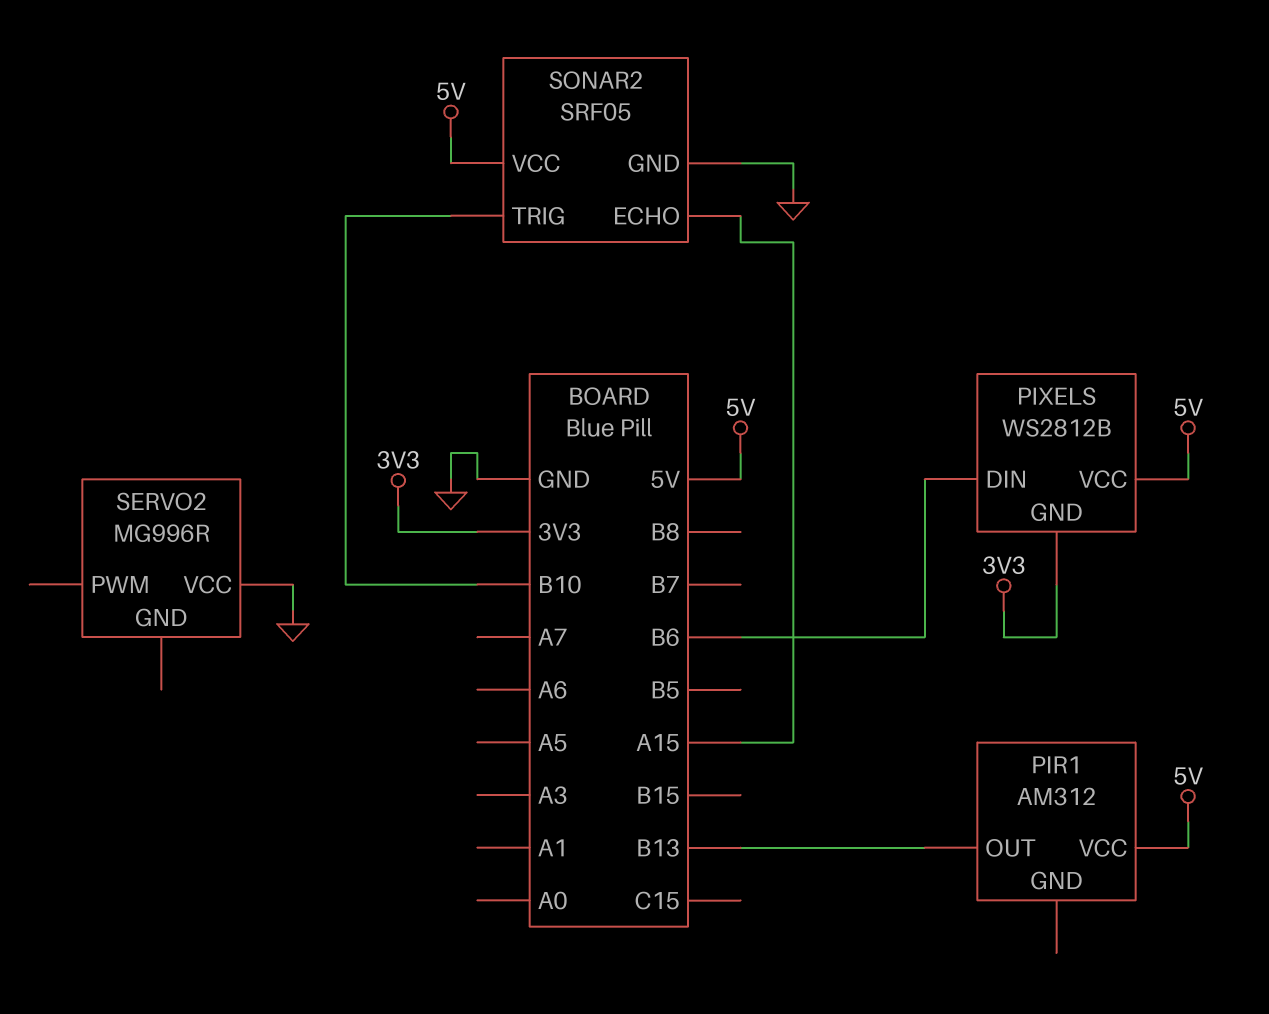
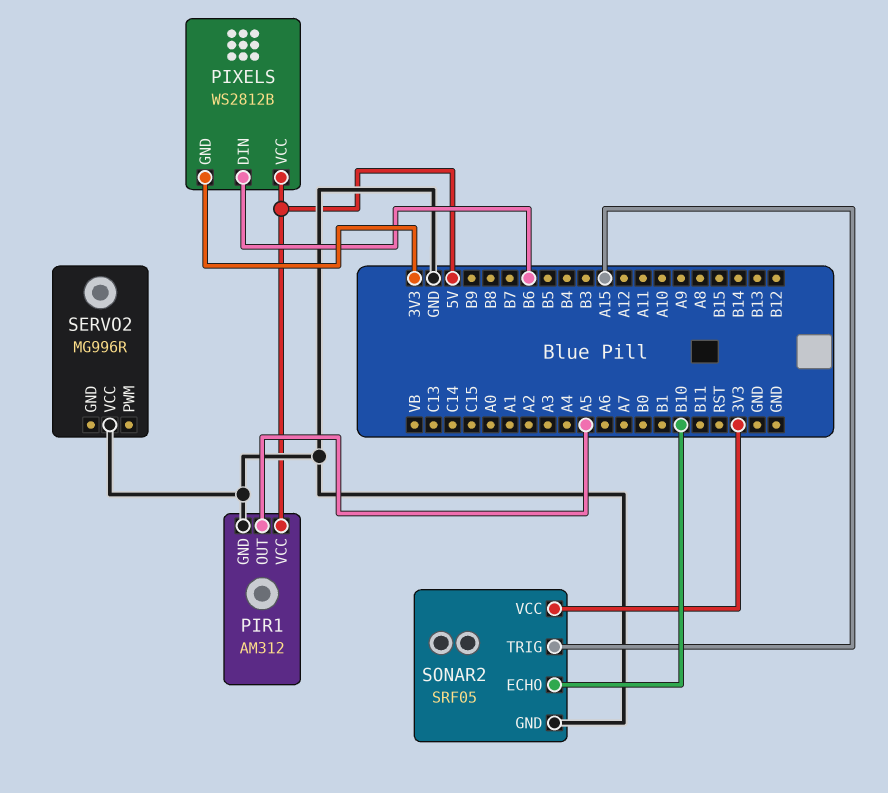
PIR1 pin GND: none -> GND
PIR1 pin OUT: B13 -> A5
SONAR2 pin ECHO: A15 -> B10
SONAR2 pin TRIG: B10 -> A15
SONAR2 pin VCC: 5V -> 3V3

